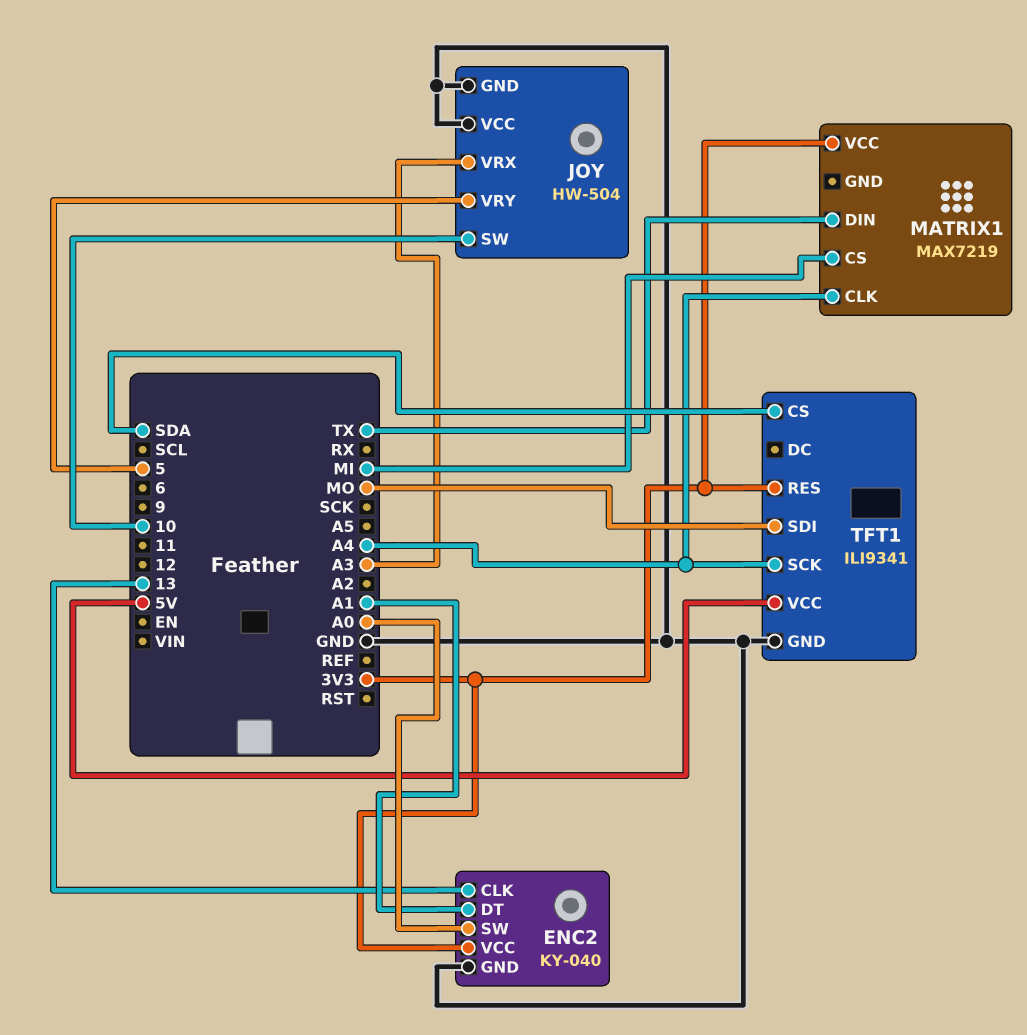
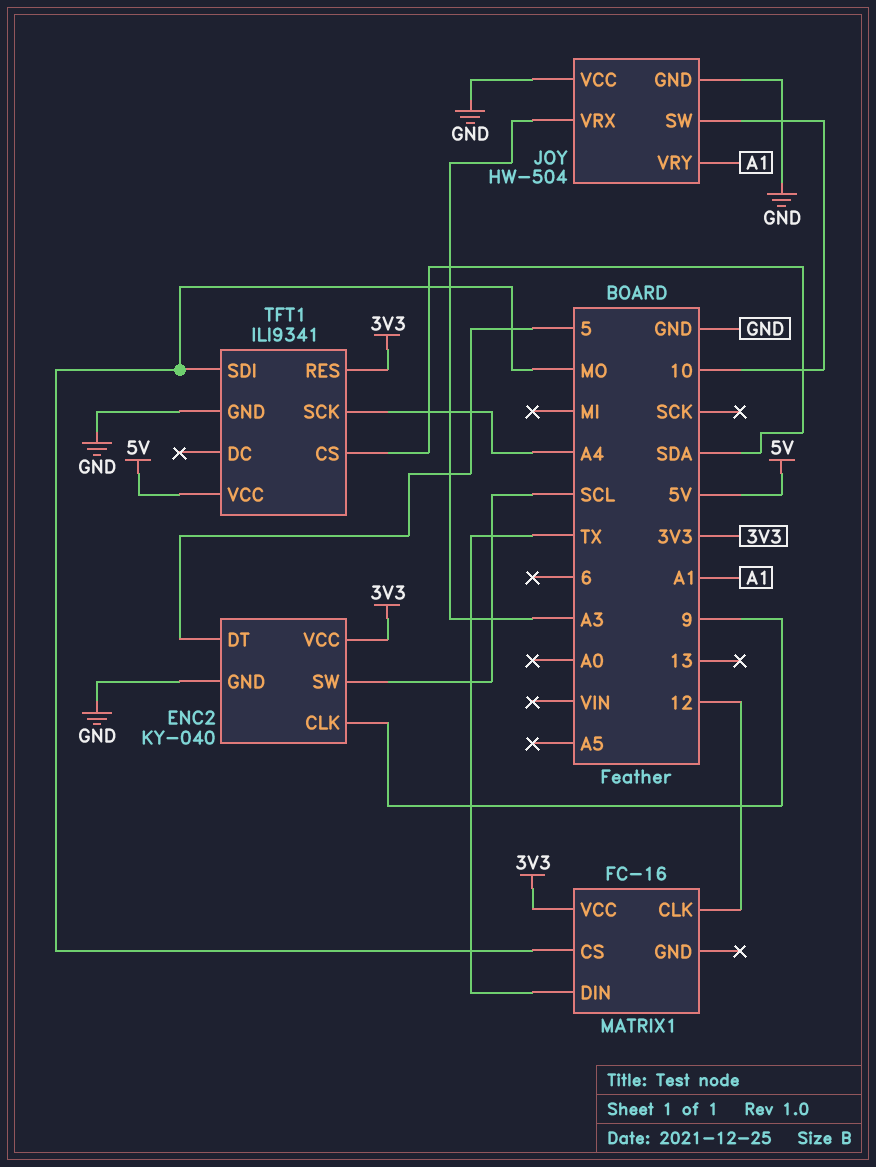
ENC2 pin CLK: 13 -> 9
ENC2 pin DT: A1 -> 5
ENC2 pin SW: A0 -> SCL
JOY pin VRY: 5 -> A1
MATRIX1: MAX7219 -> FC-16
MATRIX1 pin CLK: A4 -> 12
MATRIX1 pin CS: MI -> MO

